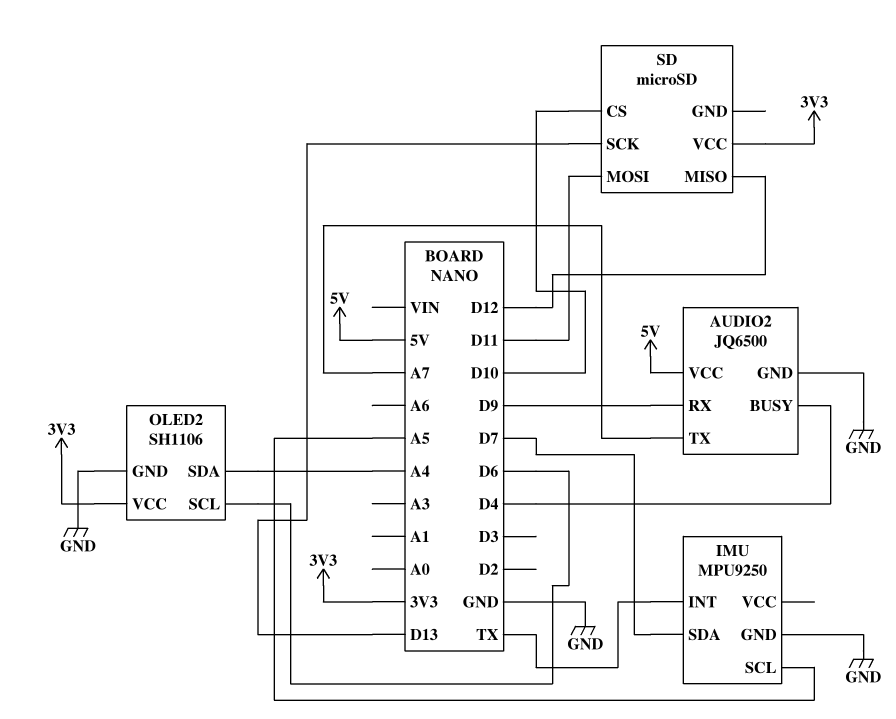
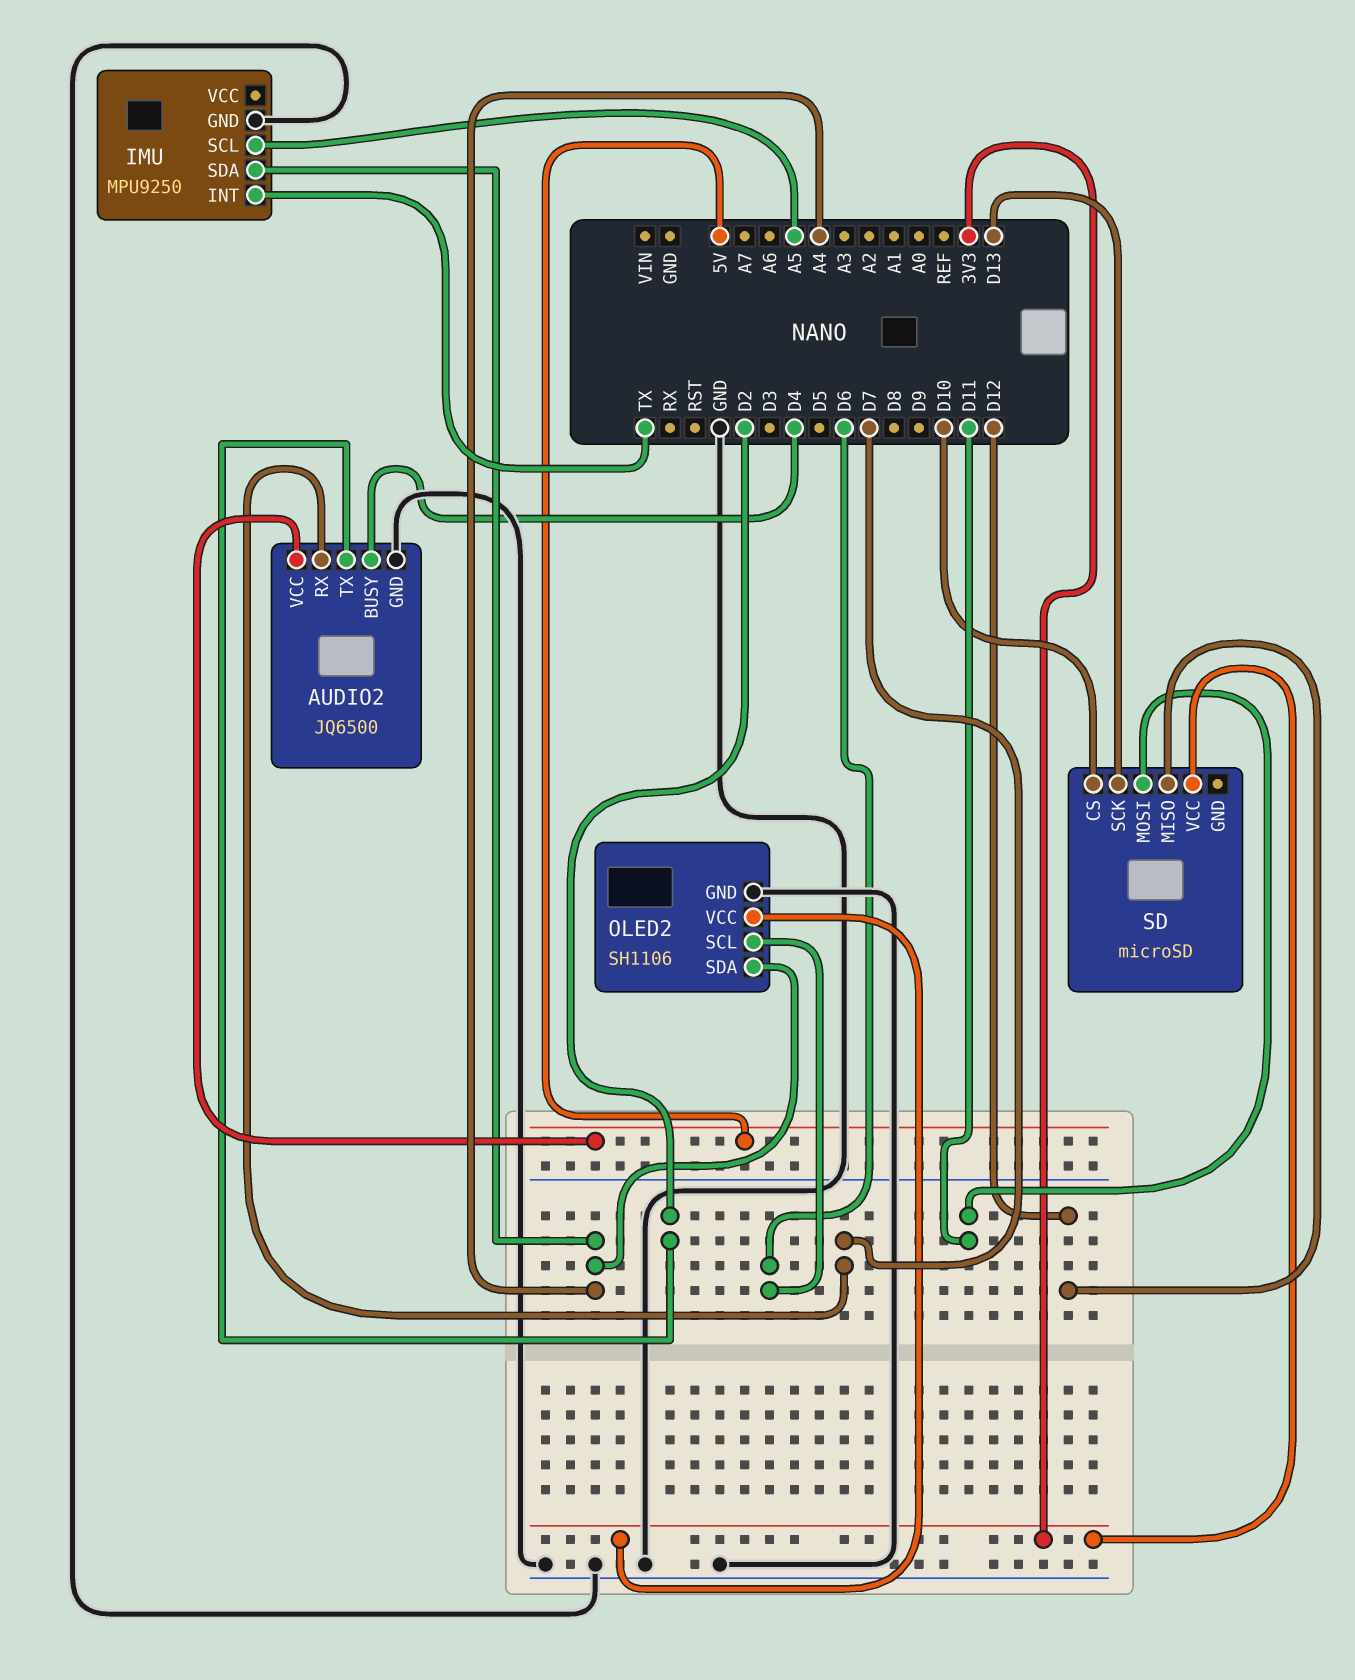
AUDIO2 pin RX: D9 -> D7
AUDIO2 pin TX: A7 -> D2
IMU pin SDA: D7 -> A4

